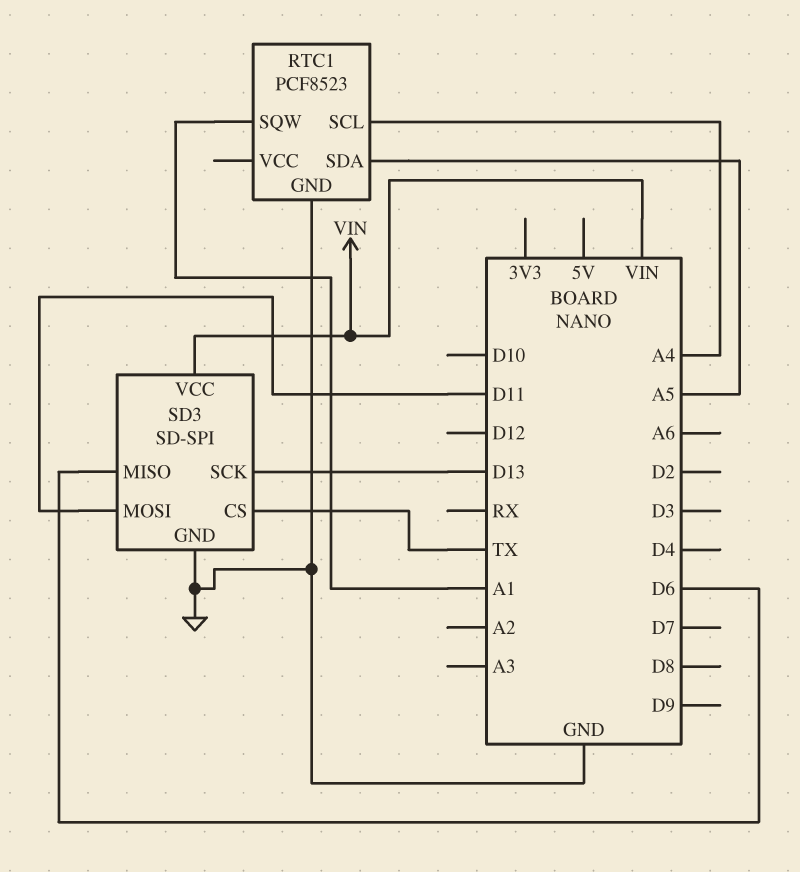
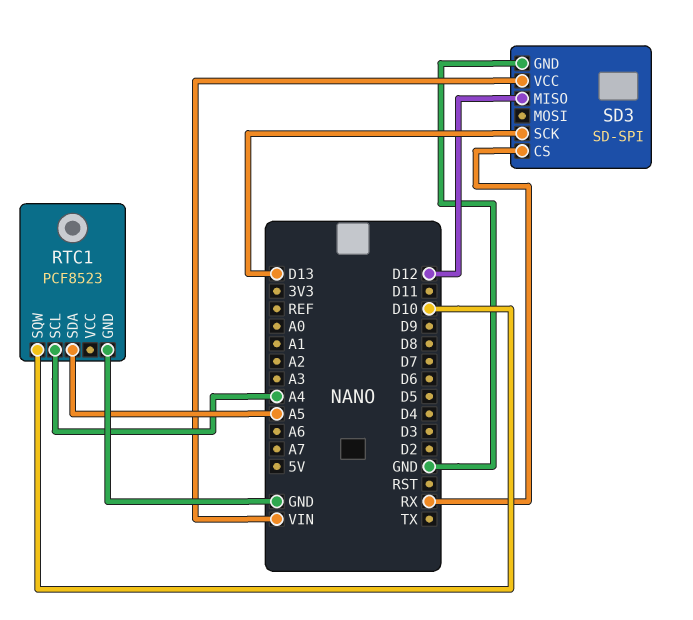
RTC1 pin SQW: A1 -> D10
SD3 pin CS: TX -> RX
SD3 pin MISO: D6 -> D12
SD3 pin MOSI: D11 -> none

